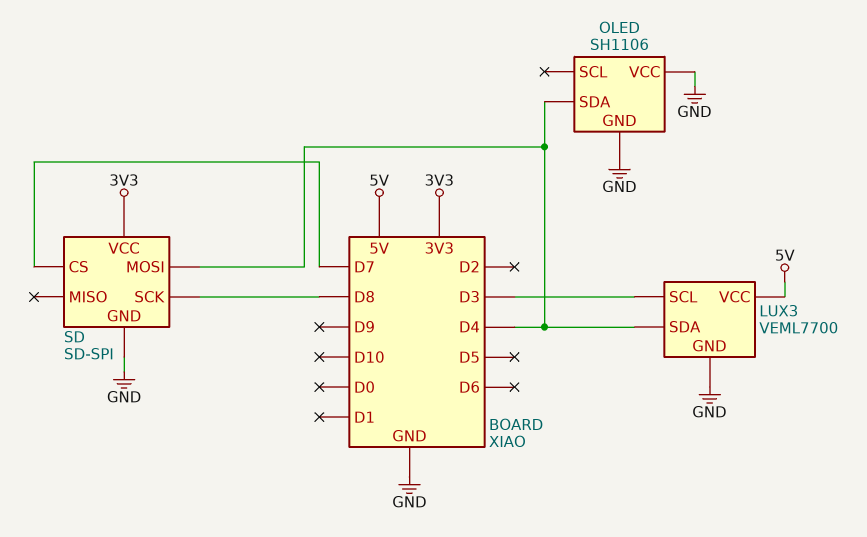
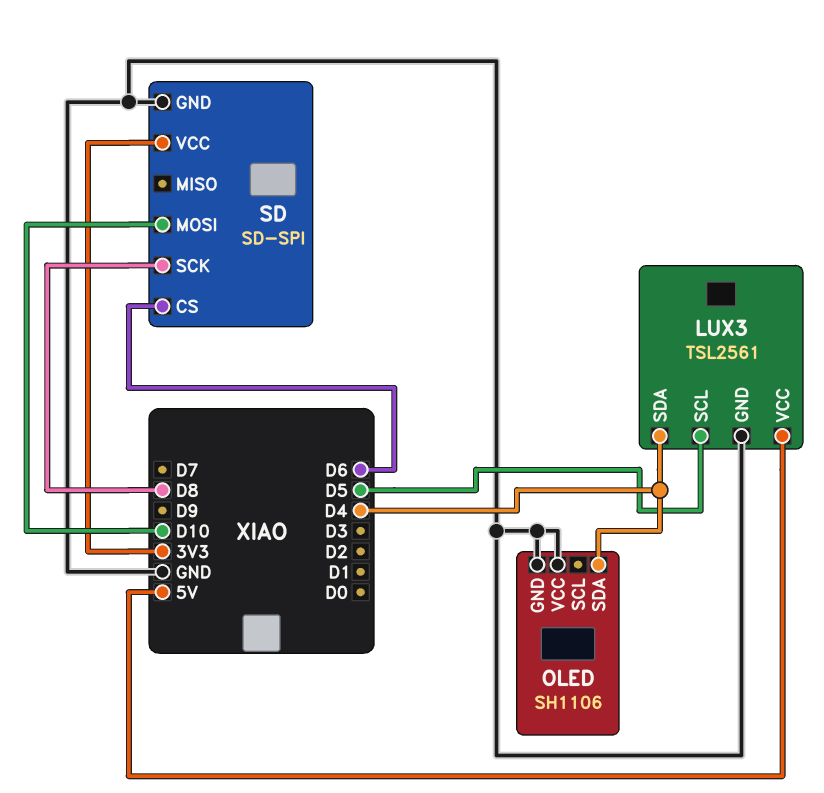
LUX3: VEML7700 -> TSL2561
LUX3 pin SCL: D3 -> D5
SD pin CS: D7 -> D6
SD pin MOSI: D4 -> D10

